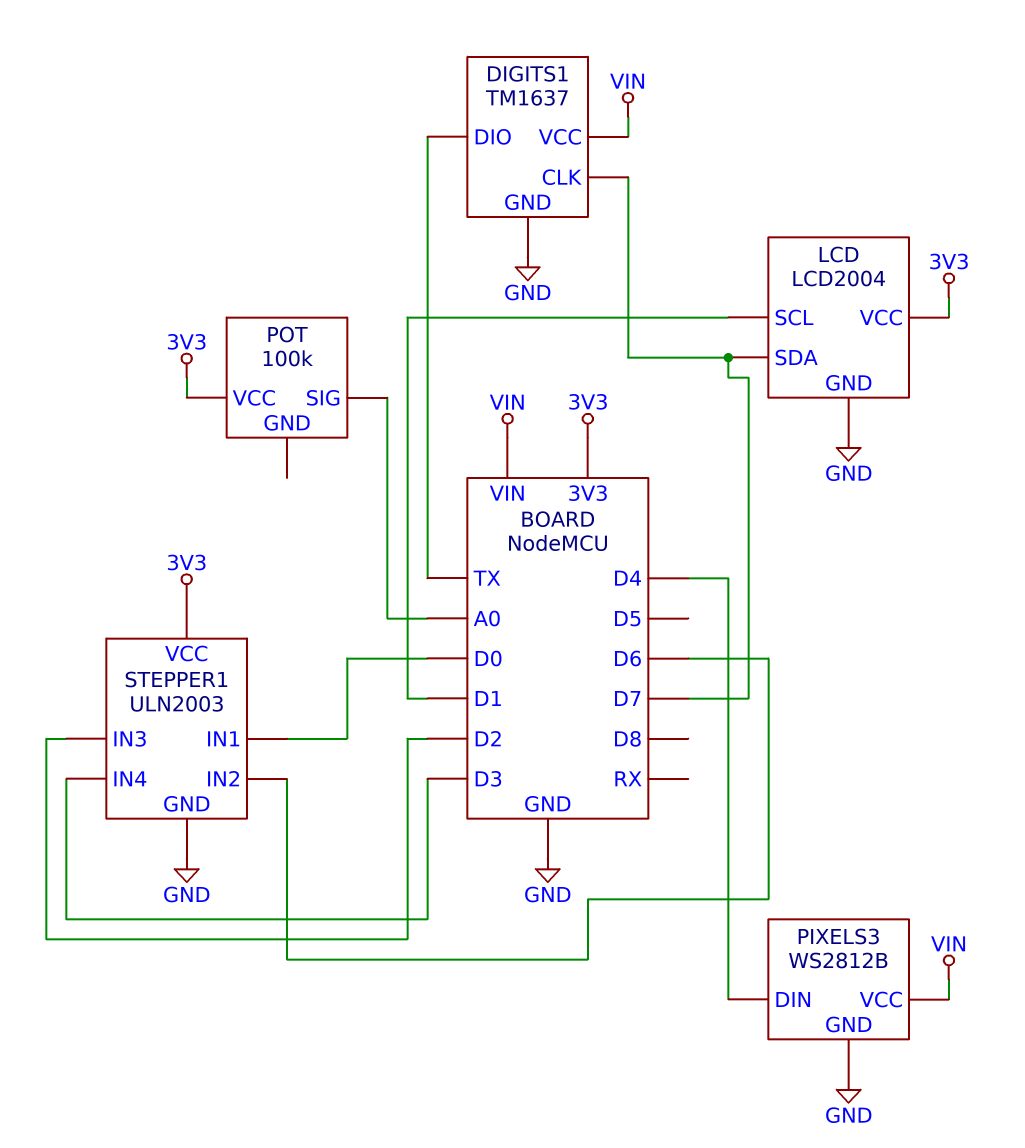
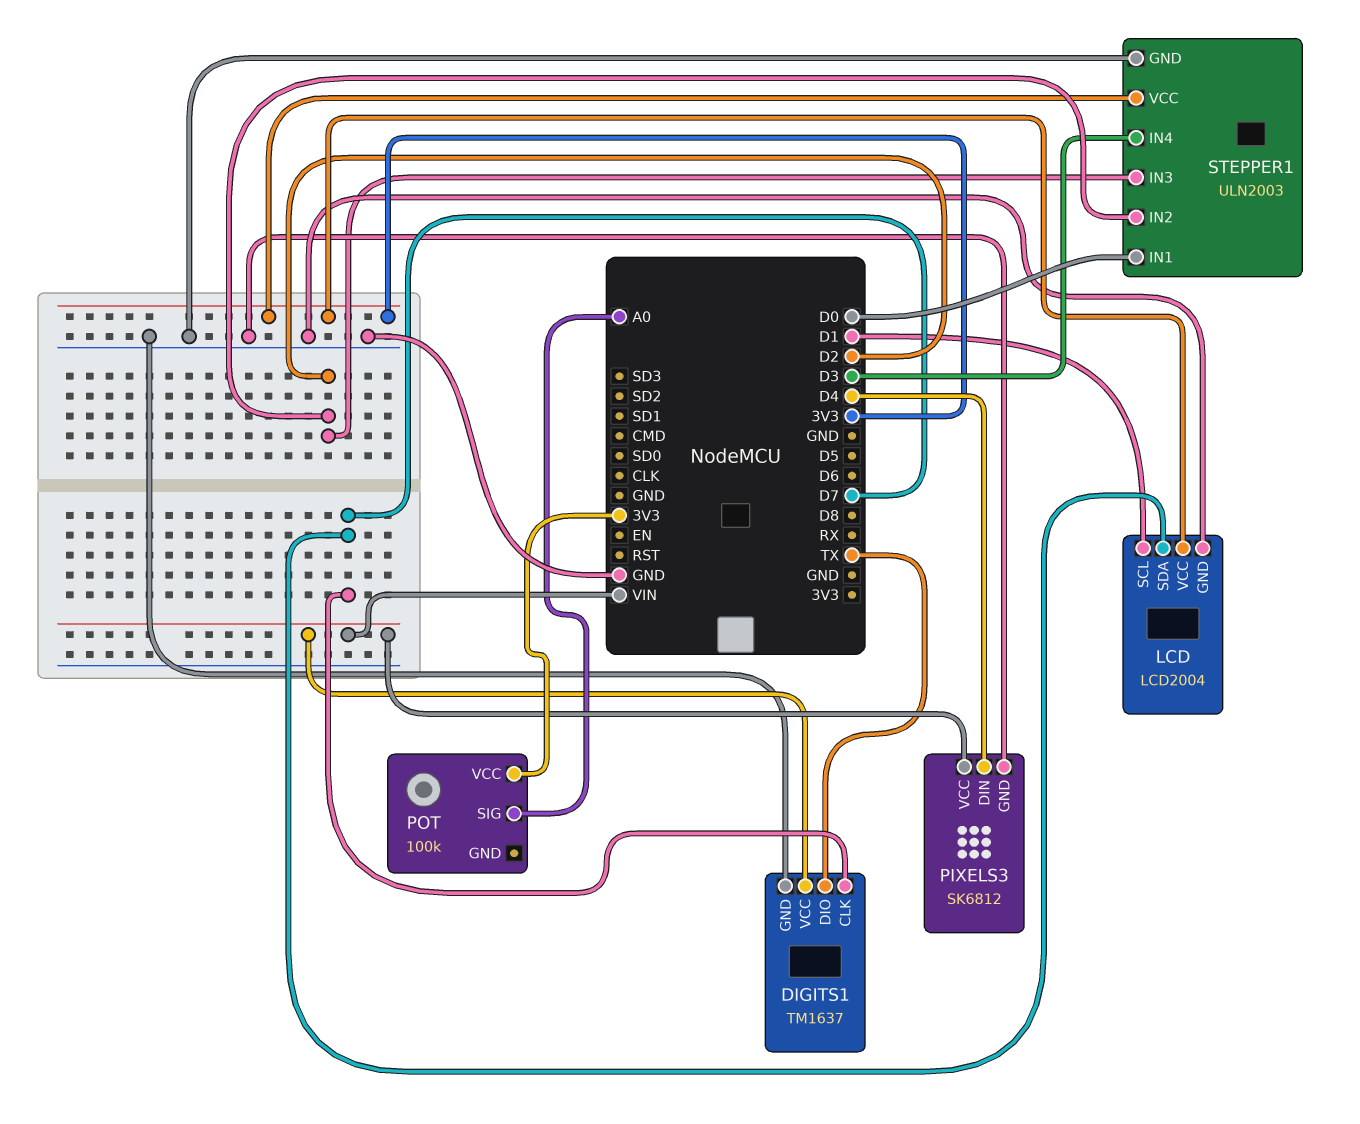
PIXELS3: WS2812B -> SK6812
STEPPER1 pin IN2: D6 -> D2

